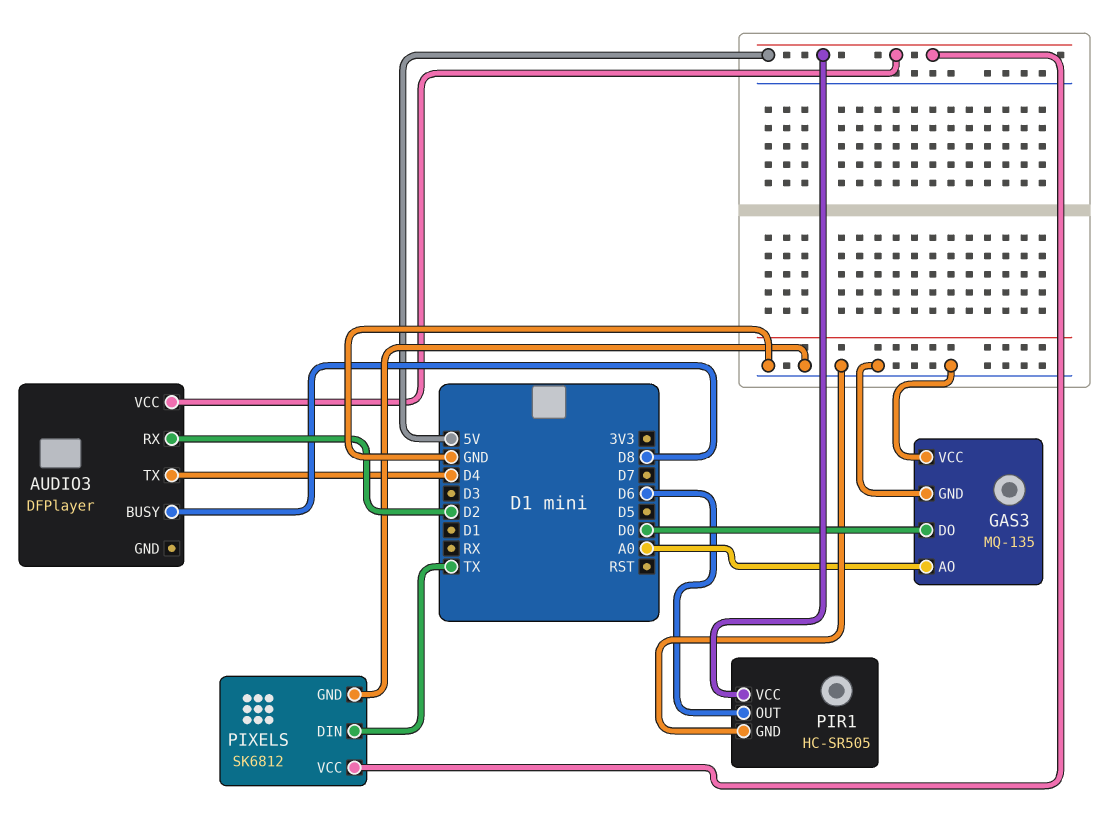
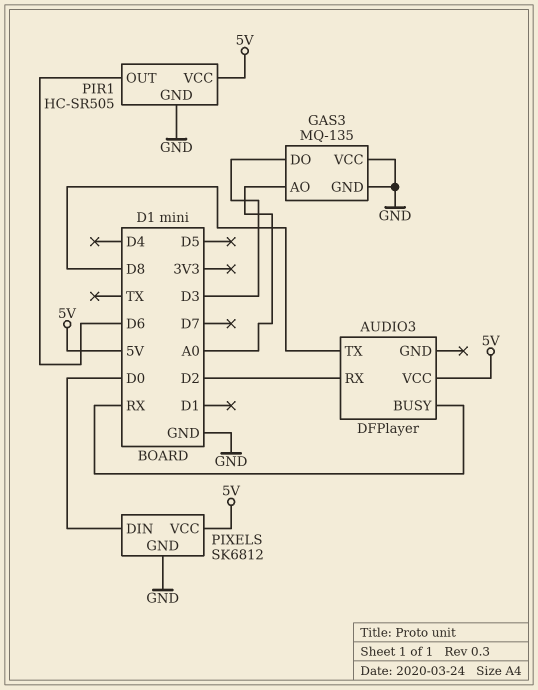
AUDIO3 pin BUSY: D8 -> RX
AUDIO3 pin TX: D4 -> D8
GAS3 pin DO: D0 -> D3
PIXELS pin DIN: TX -> D0

